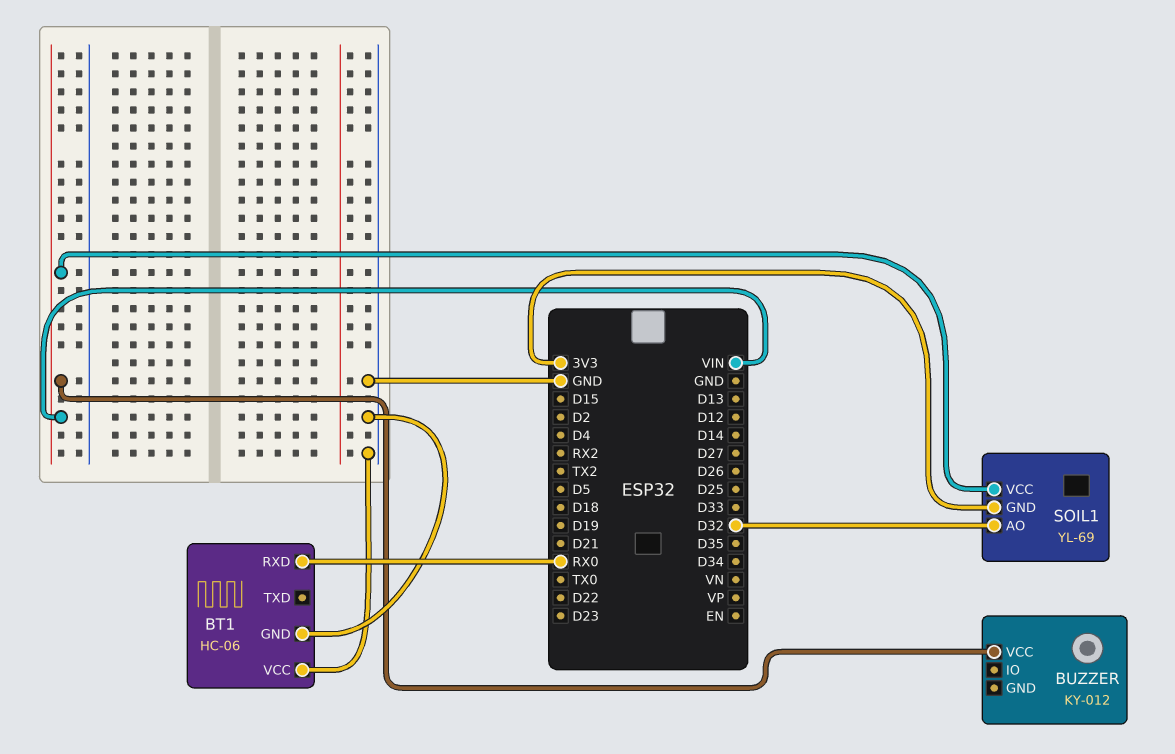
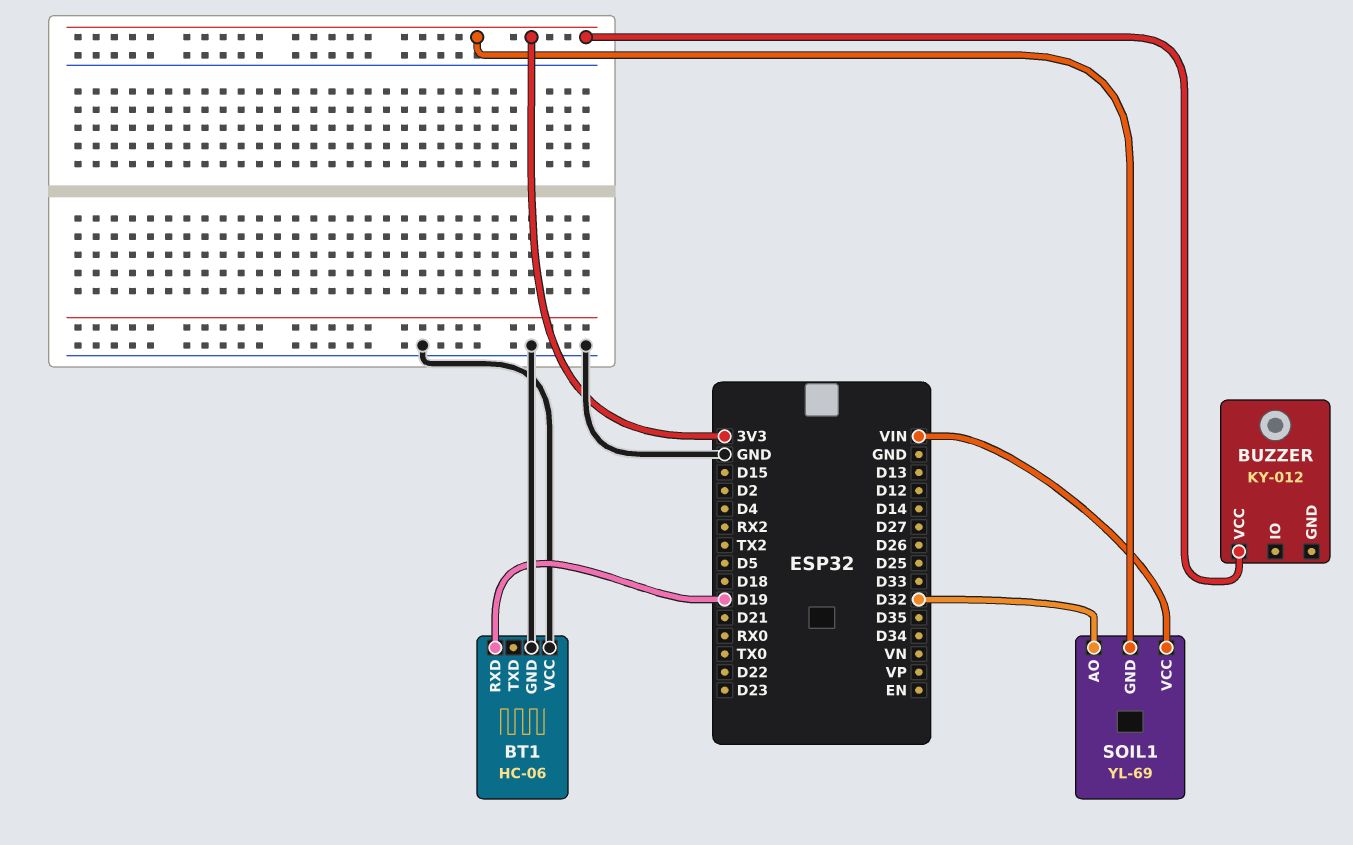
BT1 pin RXD: RX0 -> D19
BUZZER pin VCC: VIN -> 3V3

